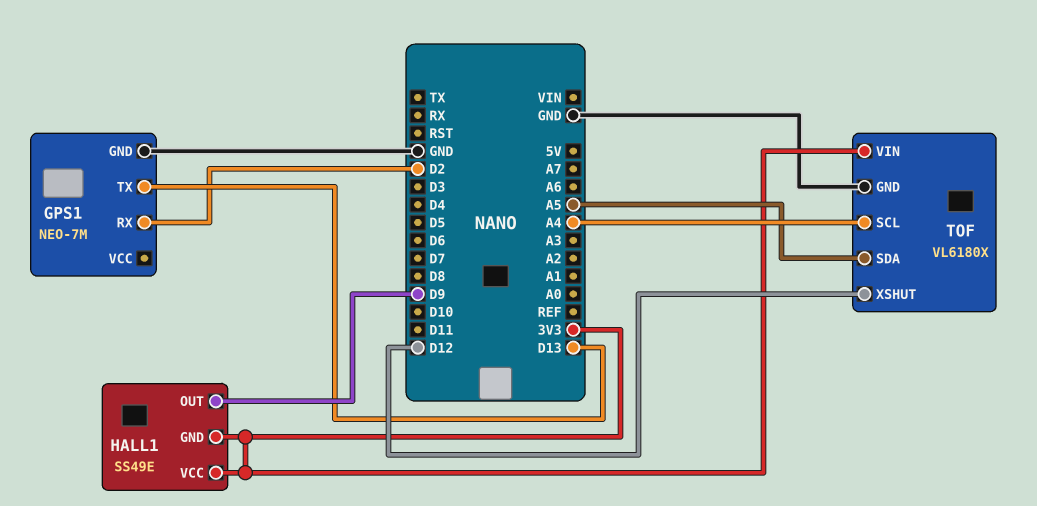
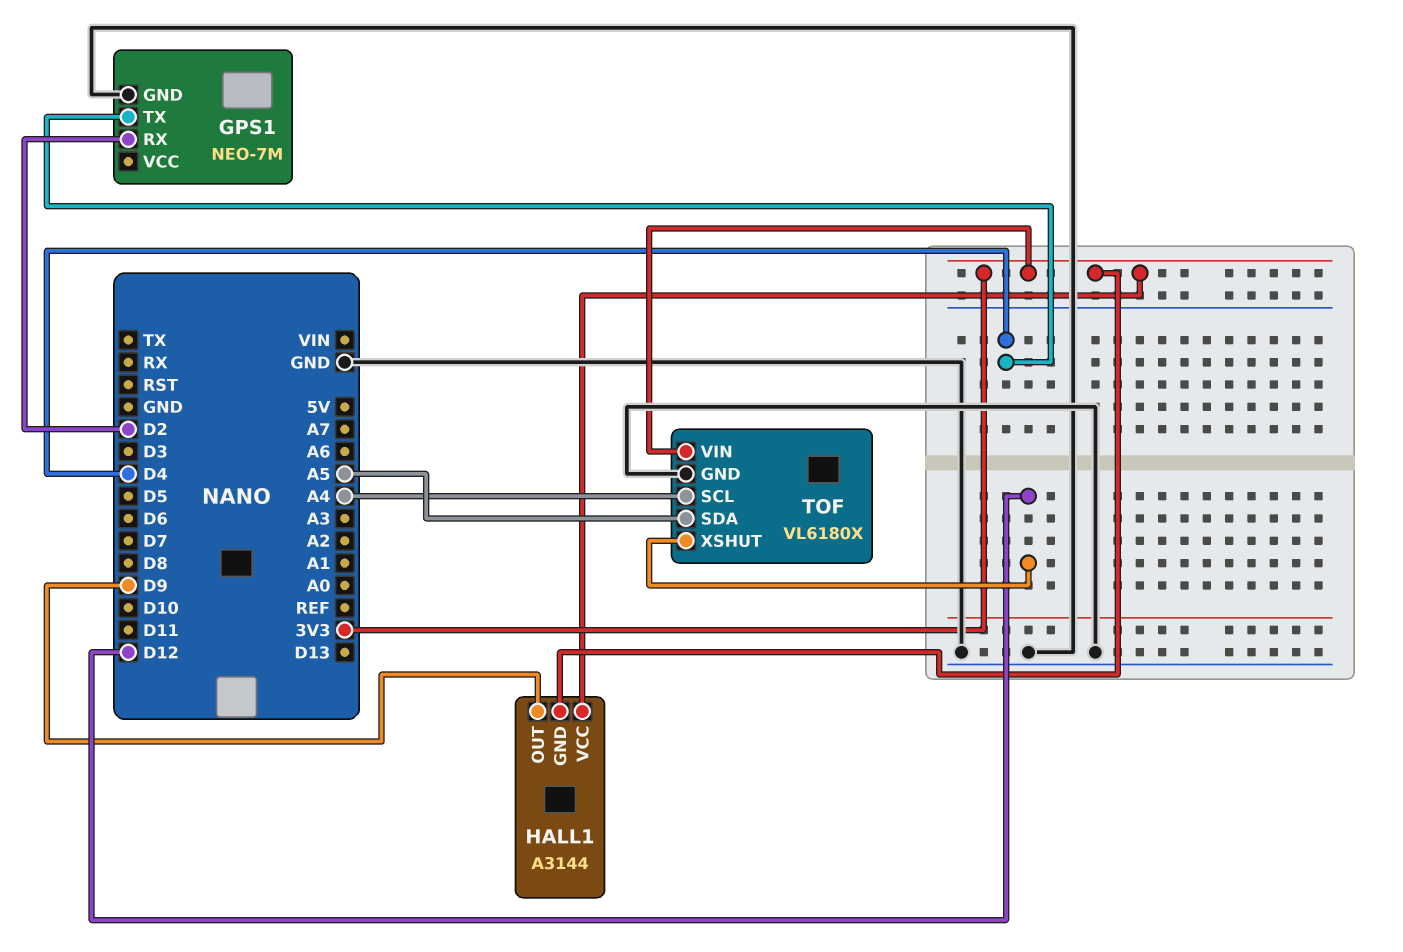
GPS1 pin TX: D13 -> D4
HALL1: SS49E -> A3144

